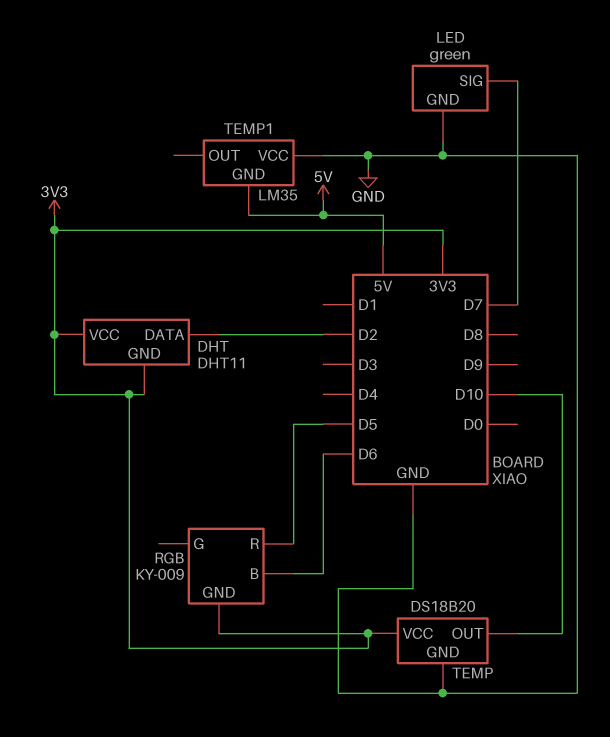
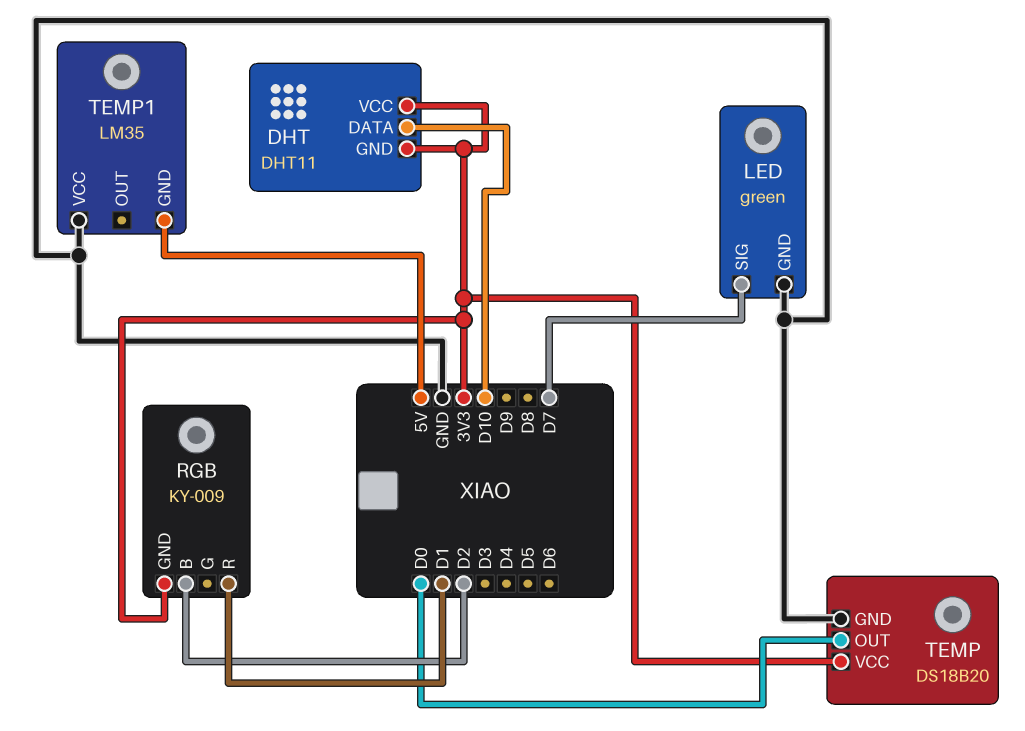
DHT pin DATA: D2 -> D10
RGB pin B: D6 -> D2
RGB pin R: D5 -> D1
TEMP pin OUT: D10 -> D0

